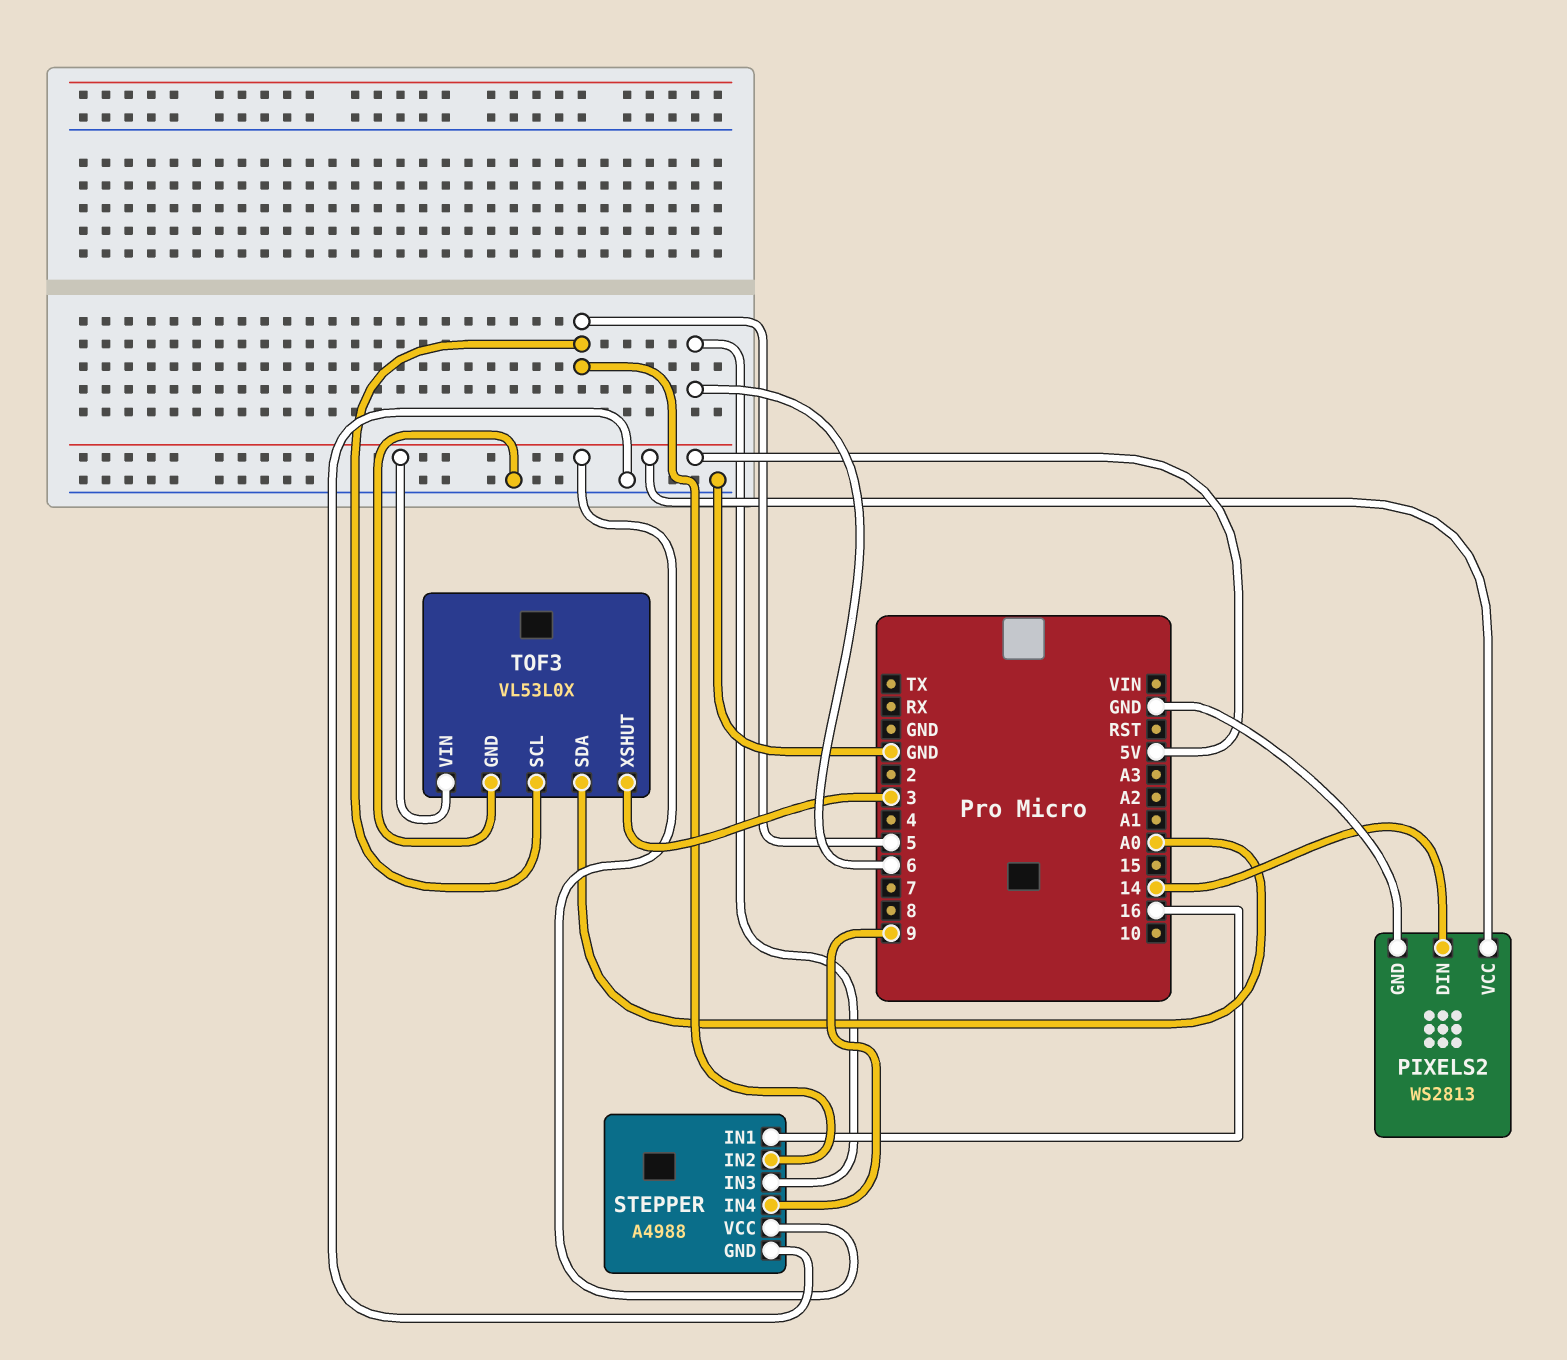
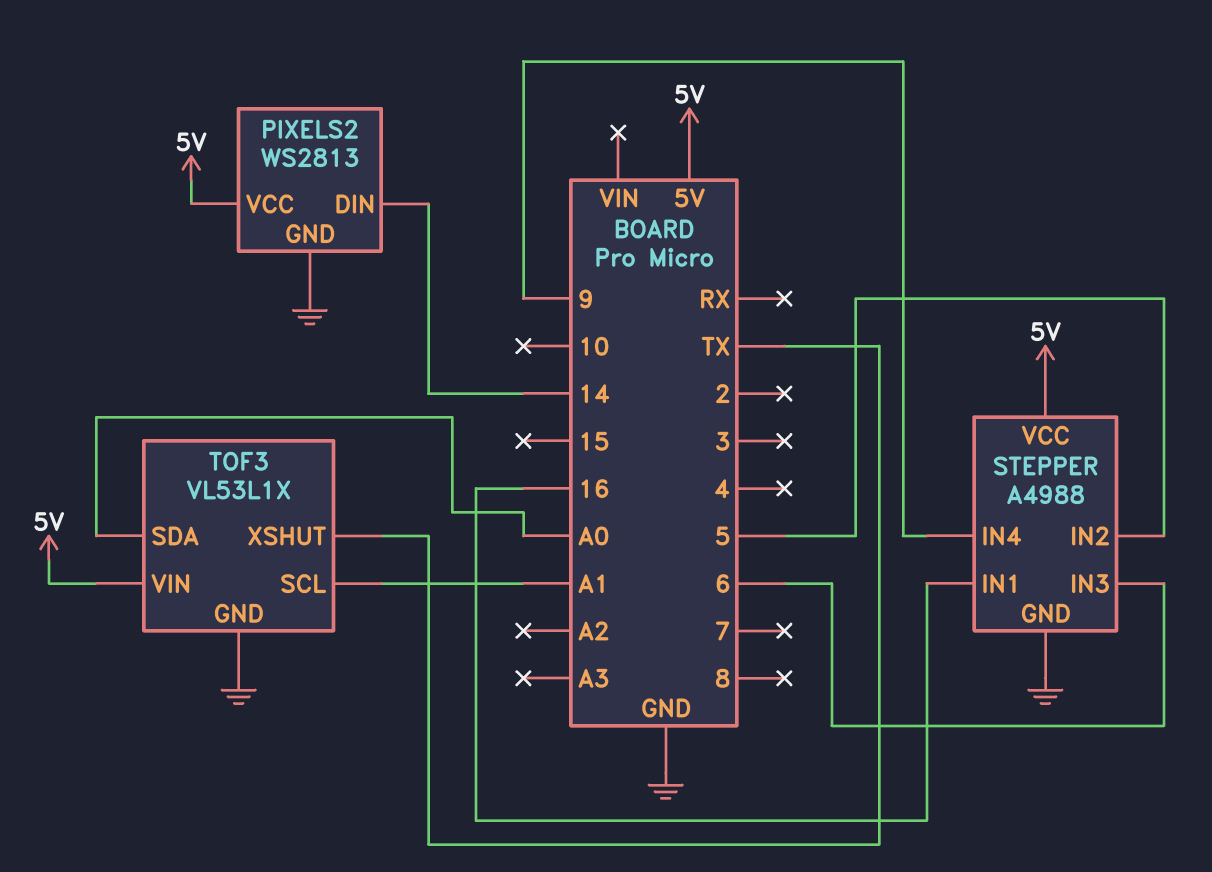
TOF3: VL53L0X -> VL53L1X
TOF3 pin SCL: 5 -> A1
TOF3 pin XSHUT: 3 -> TX

